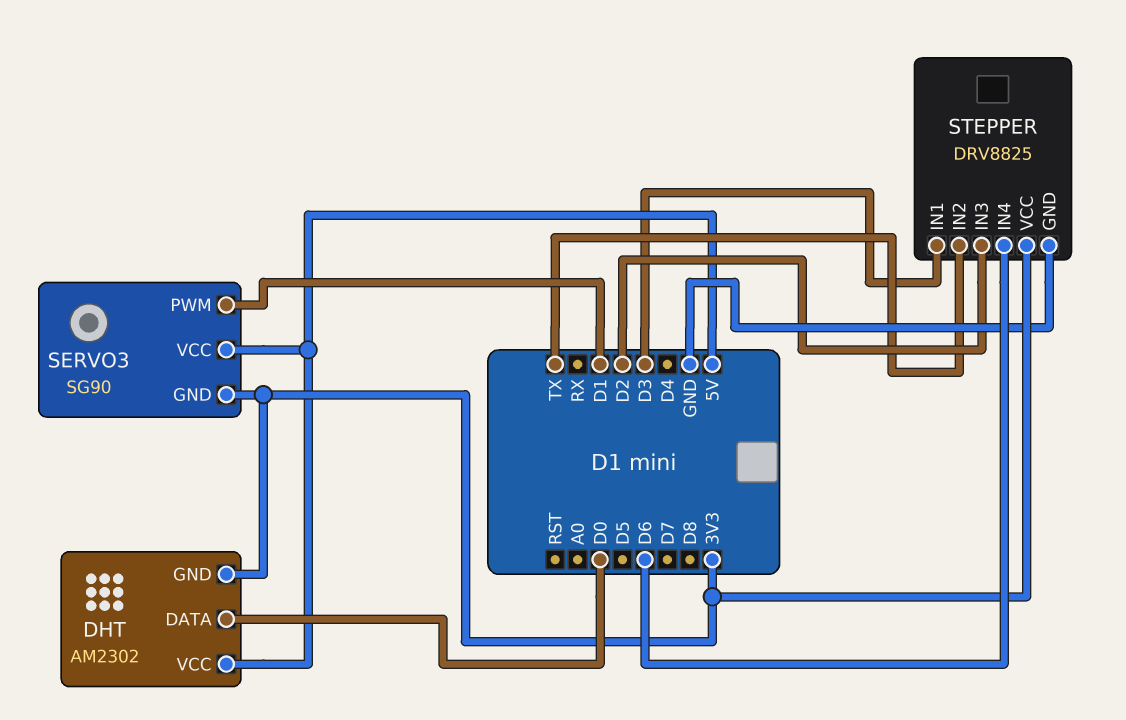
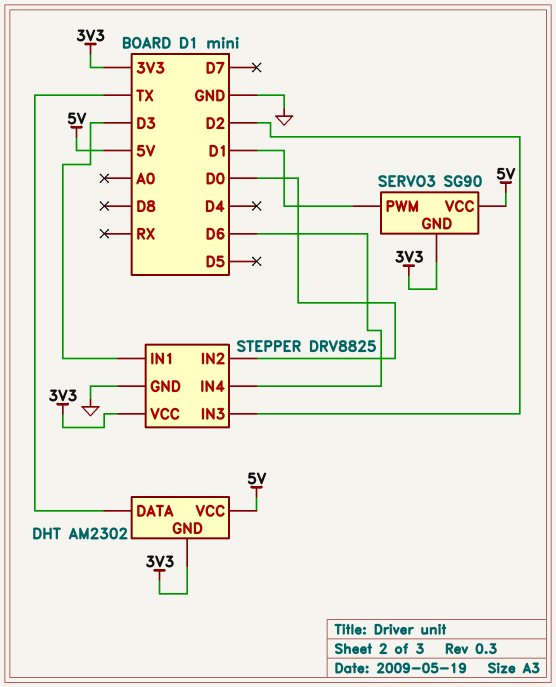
DHT pin DATA: D0 -> TX
STEPPER pin IN2: TX -> D0

